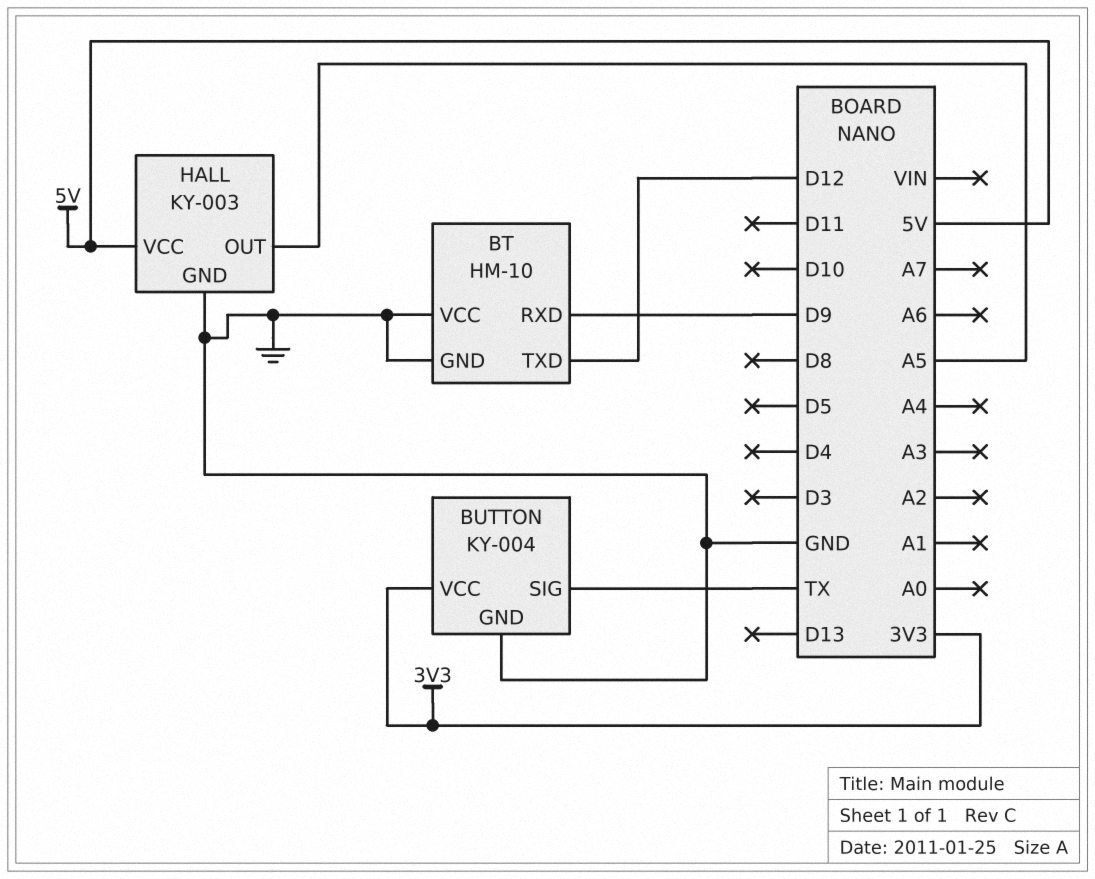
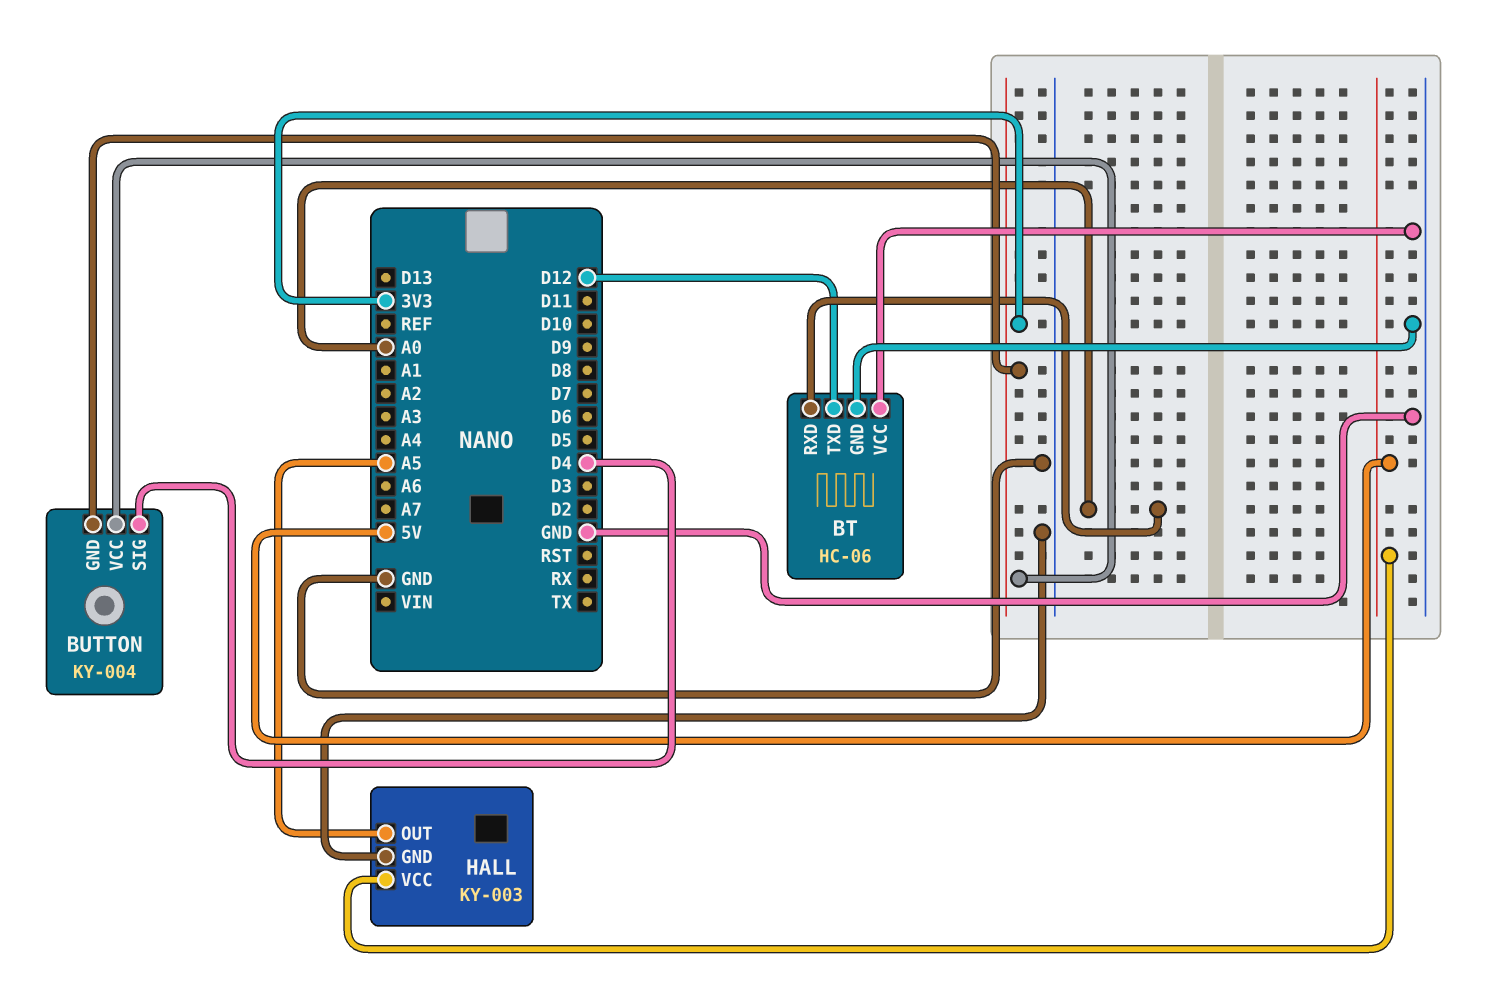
BT: HM-10 -> HC-06
BT pin RXD: D9 -> A0
BUTTON pin GND: GND -> 3V3
BUTTON pin SIG: TX -> D4

